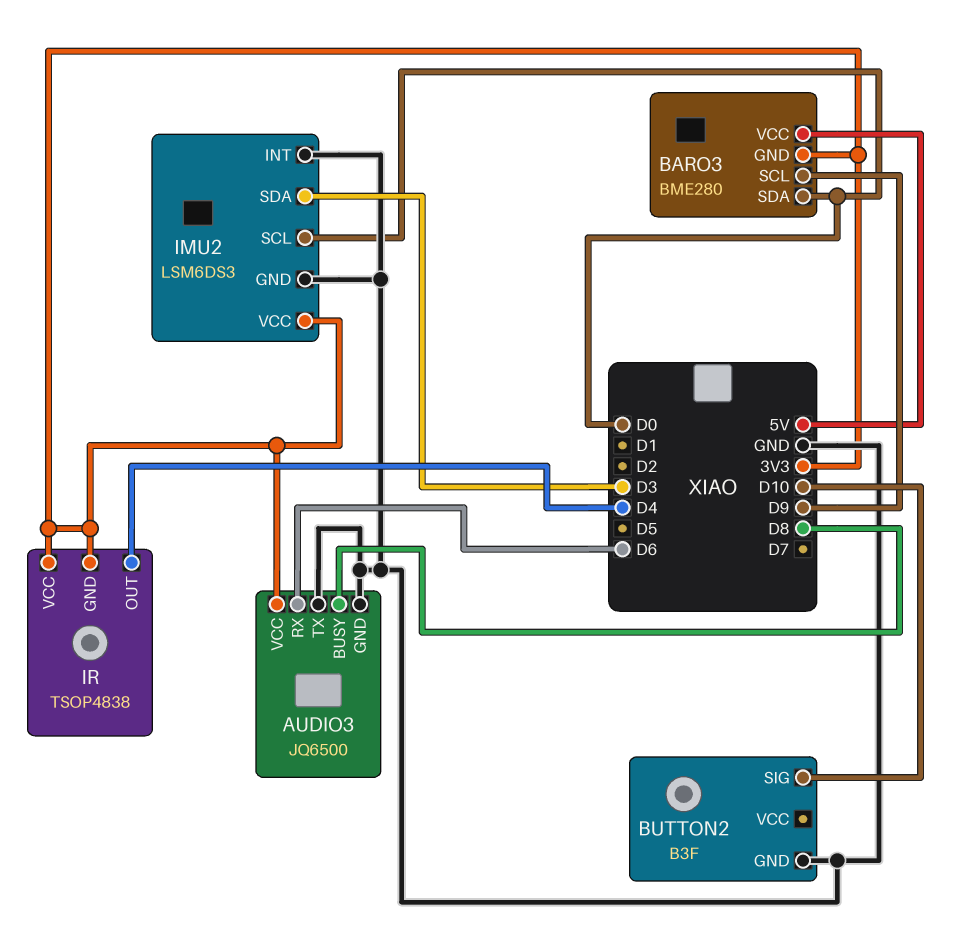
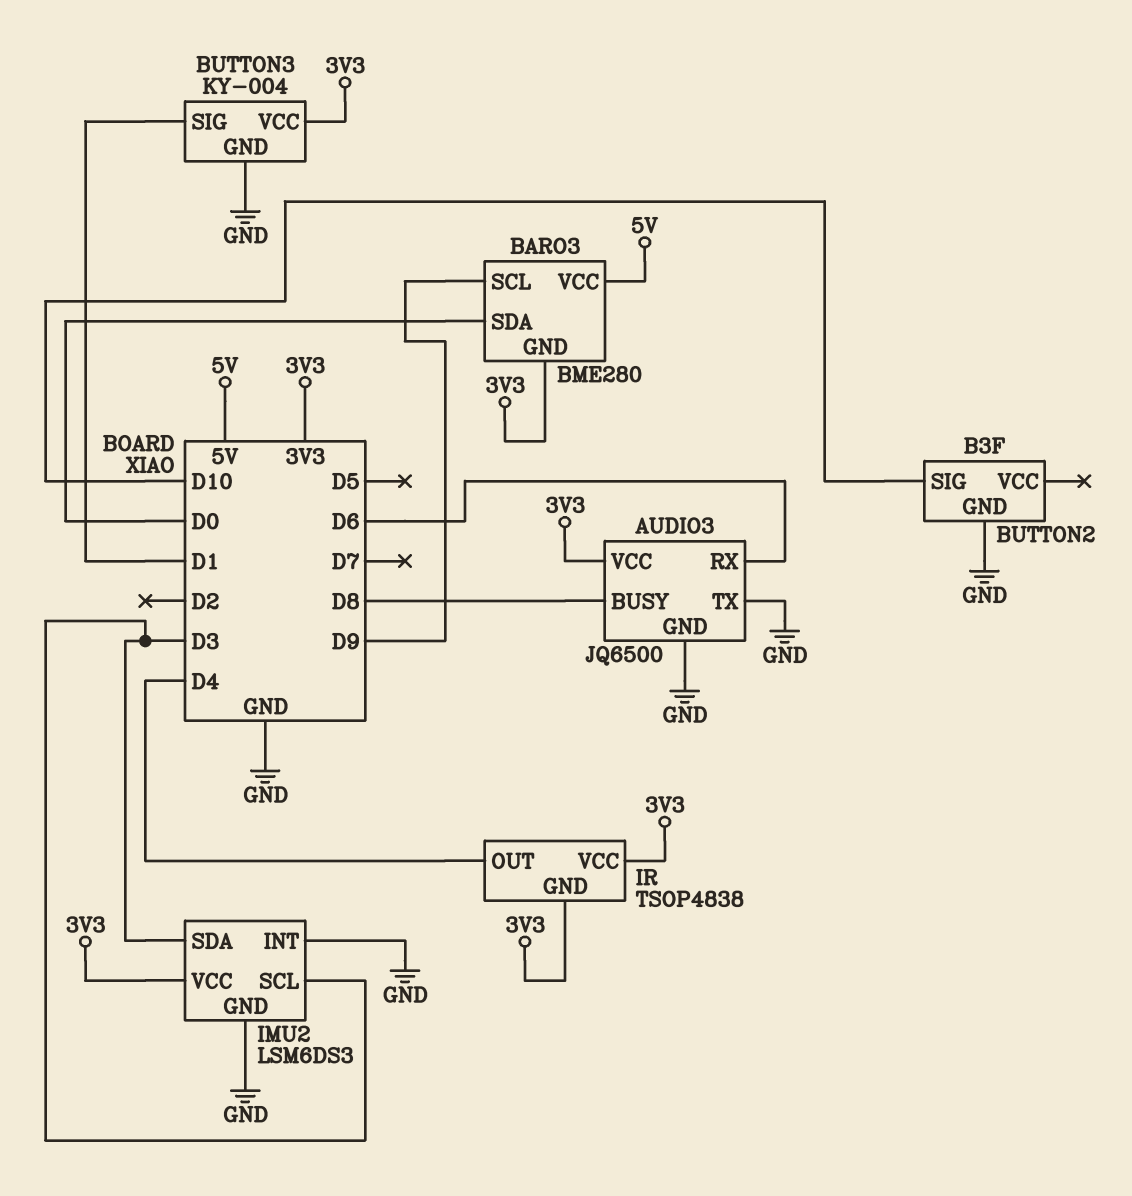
BUTTON3: none -> KY-004
BUTTON3 pin GND: none -> GND
BUTTON3 pin SIG: none -> D1
BUTTON3 pin VCC: none -> 3V3
IMU2 pin SCL: D0 -> D3

